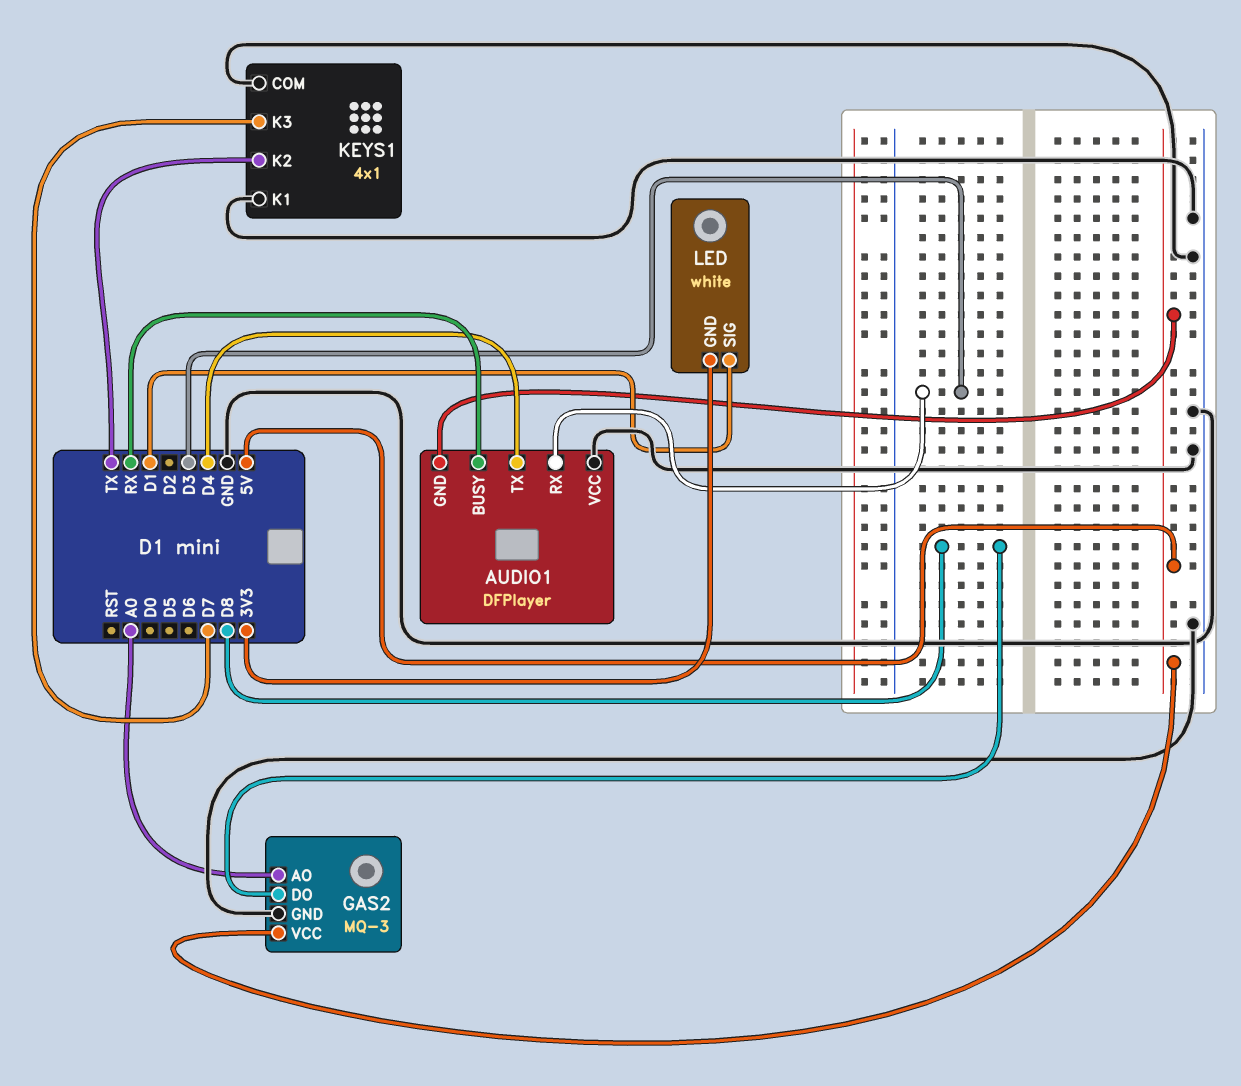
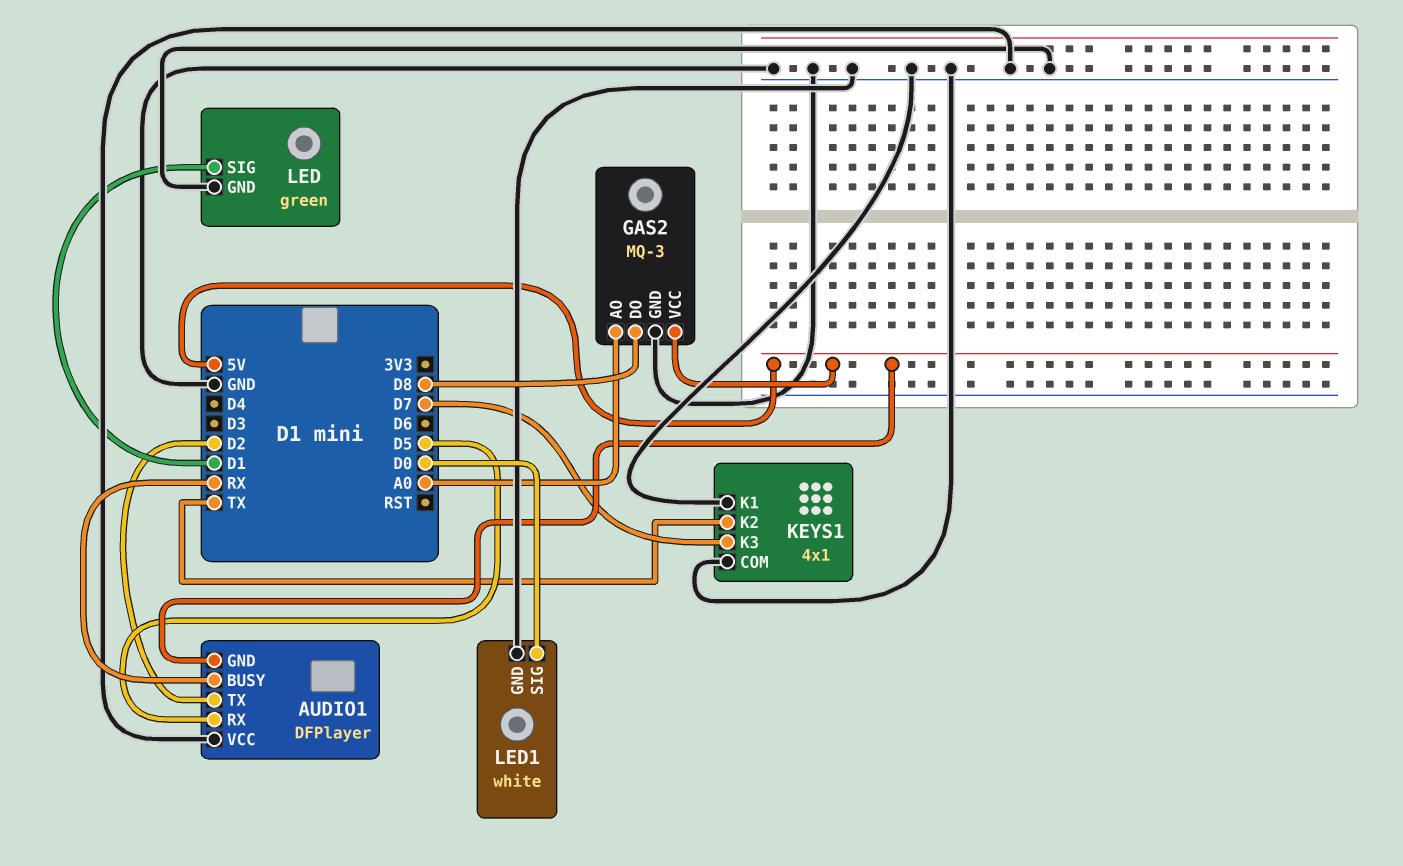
AUDIO1 pin RX: D3 -> D5
AUDIO1 pin TX: D4 -> D2
LED: white -> green
LED pin GND: 3V3 -> GND
LED1: none -> white
LED1 pin GND: none -> GND
LED1 pin SIG: none -> D0

